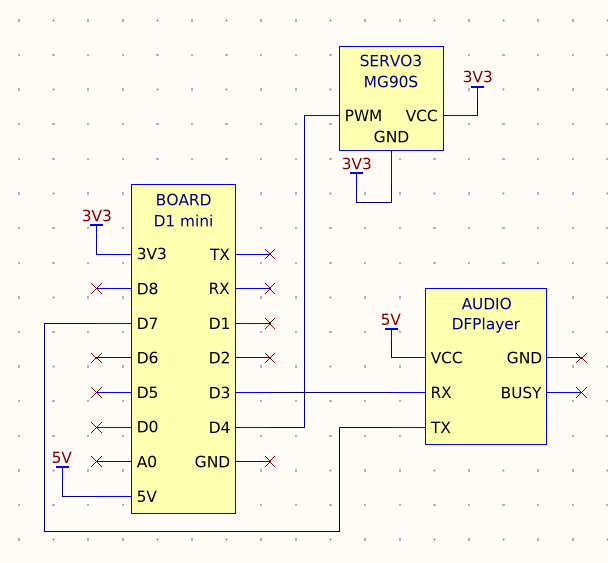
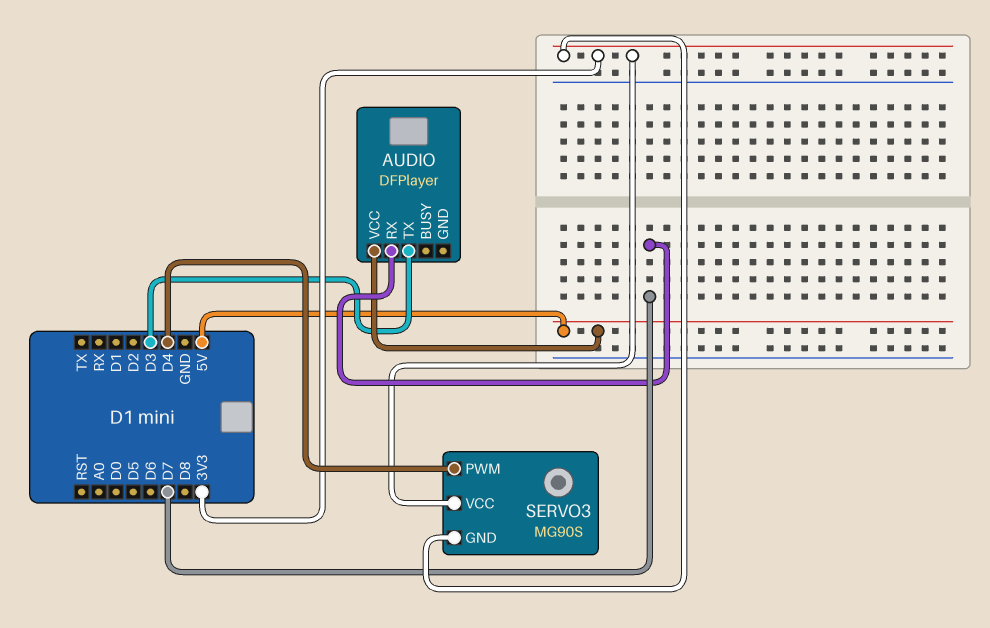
AUDIO pin RX: D3 -> D7
AUDIO pin TX: D7 -> D3

